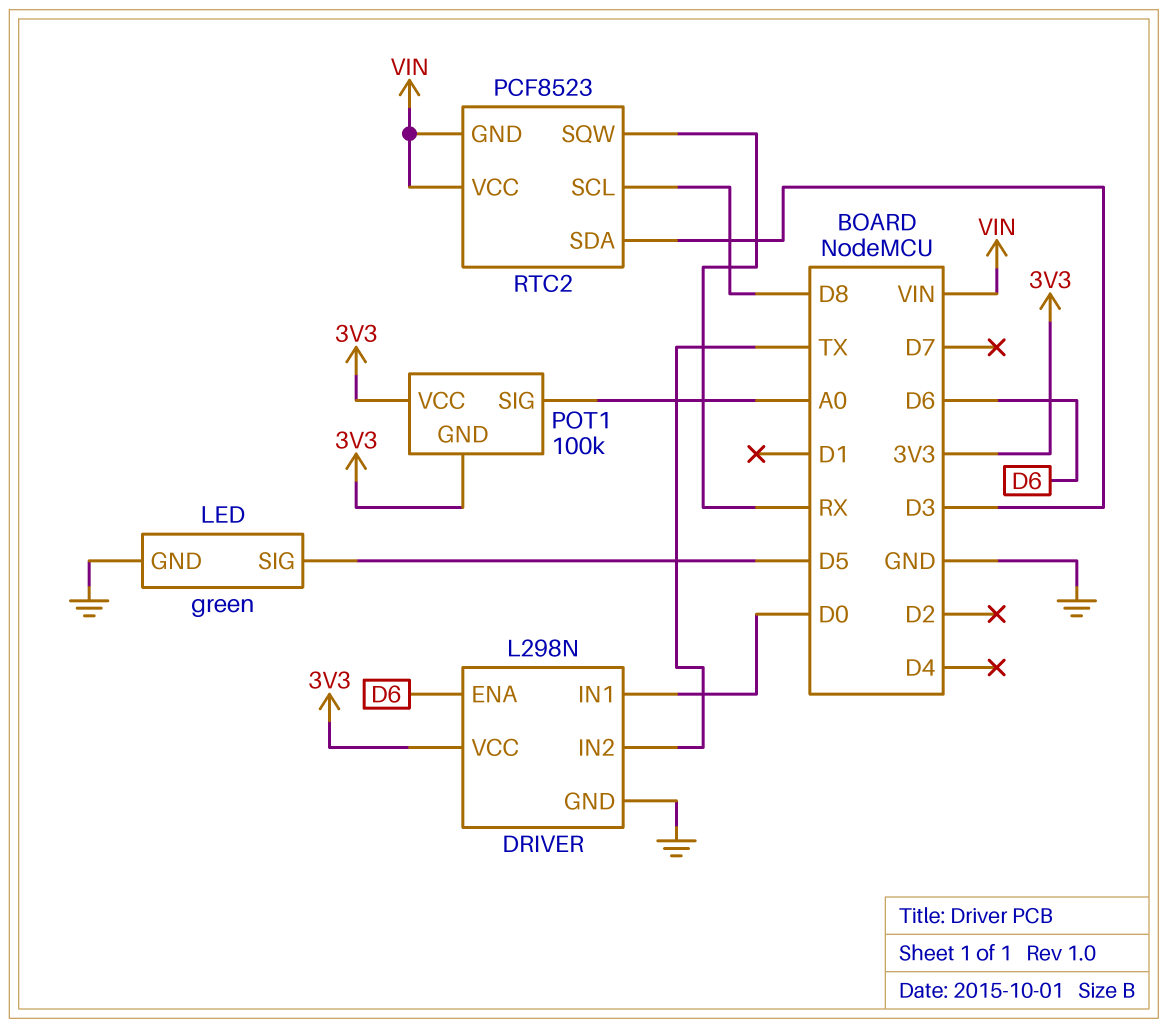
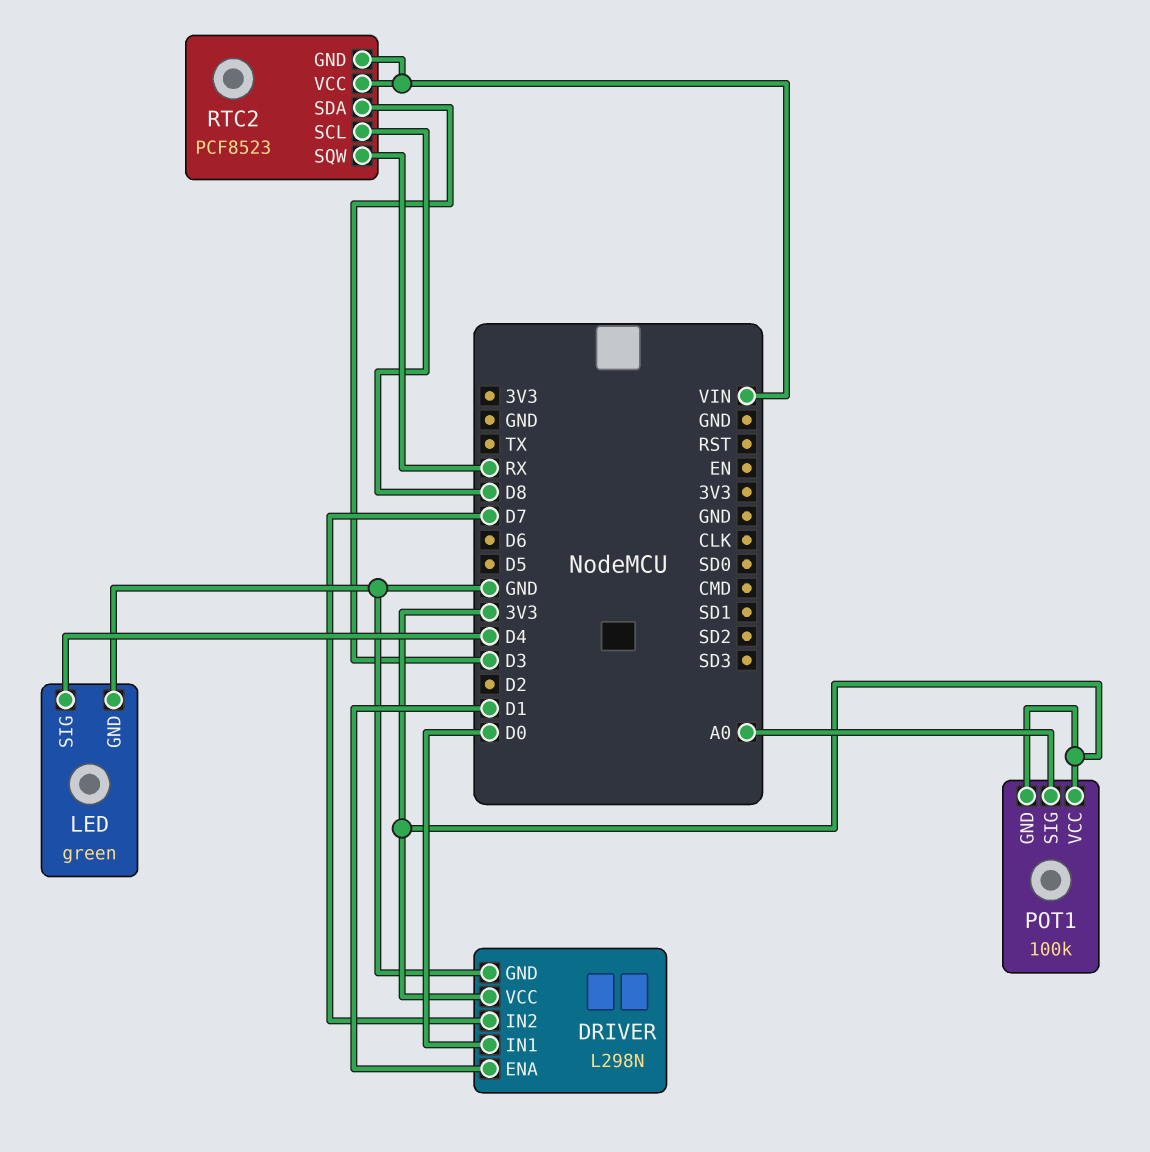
DRIVER pin ENA: D6 -> D1
DRIVER pin IN2: TX -> D7
LED pin SIG: D5 -> D4

